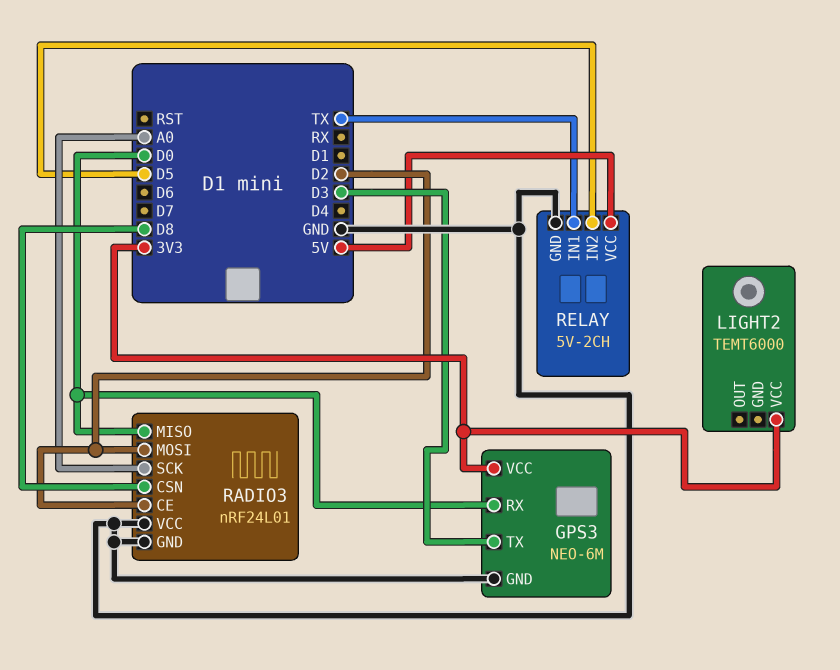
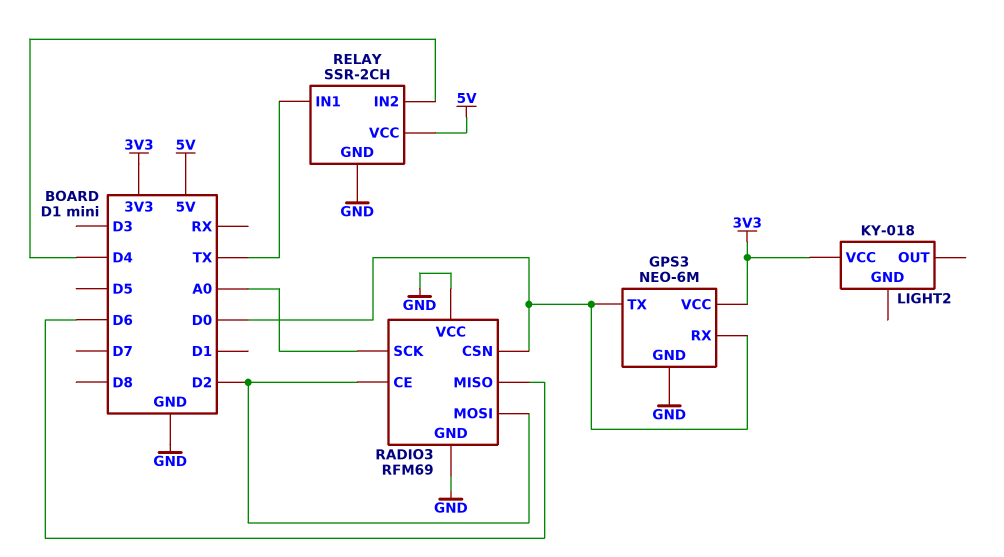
GPS3 pin TX: D3 -> D0
LIGHT2: TEMT6000 -> KY-018
RADIO3: nRF24L01 -> RFM69
RADIO3 pin CSN: D8 -> D0
RADIO3 pin MISO: D0 -> D6
RELAY: 5V-2CH -> SSR-2CH
RELAY pin IN2: D5 -> D4

